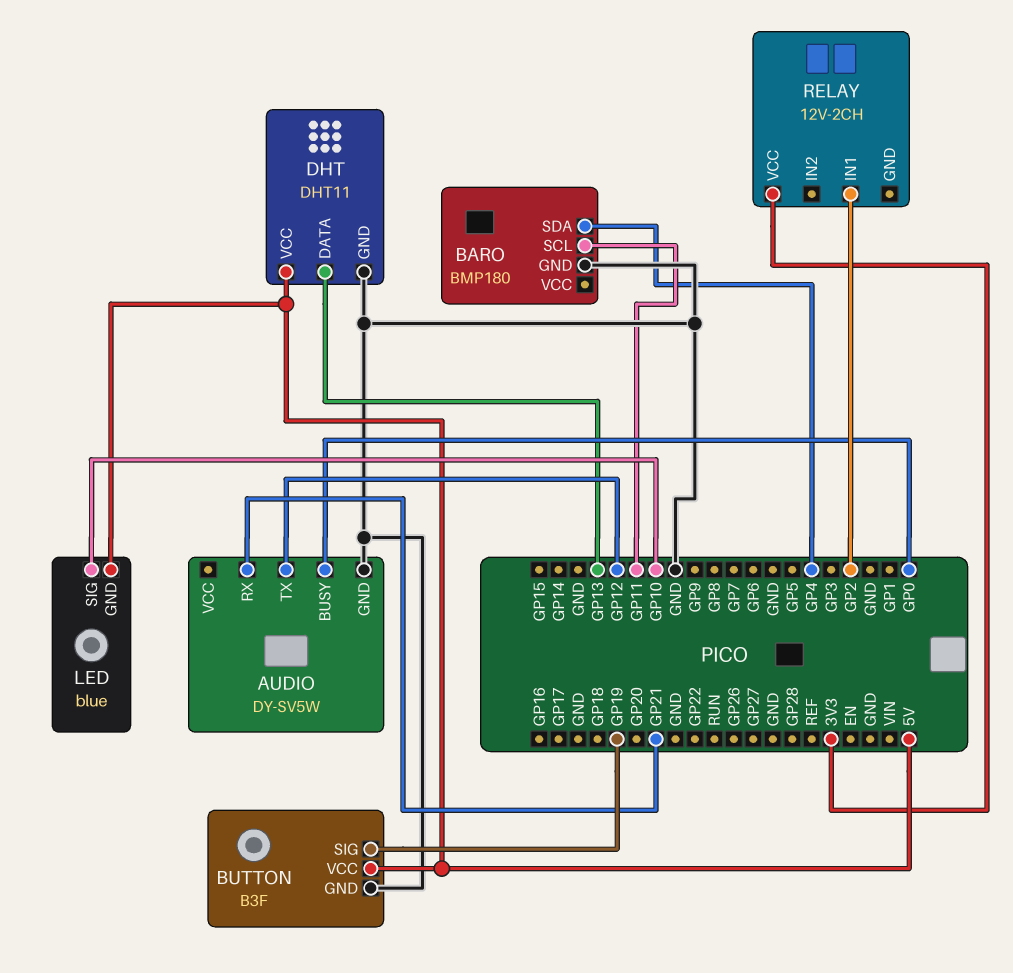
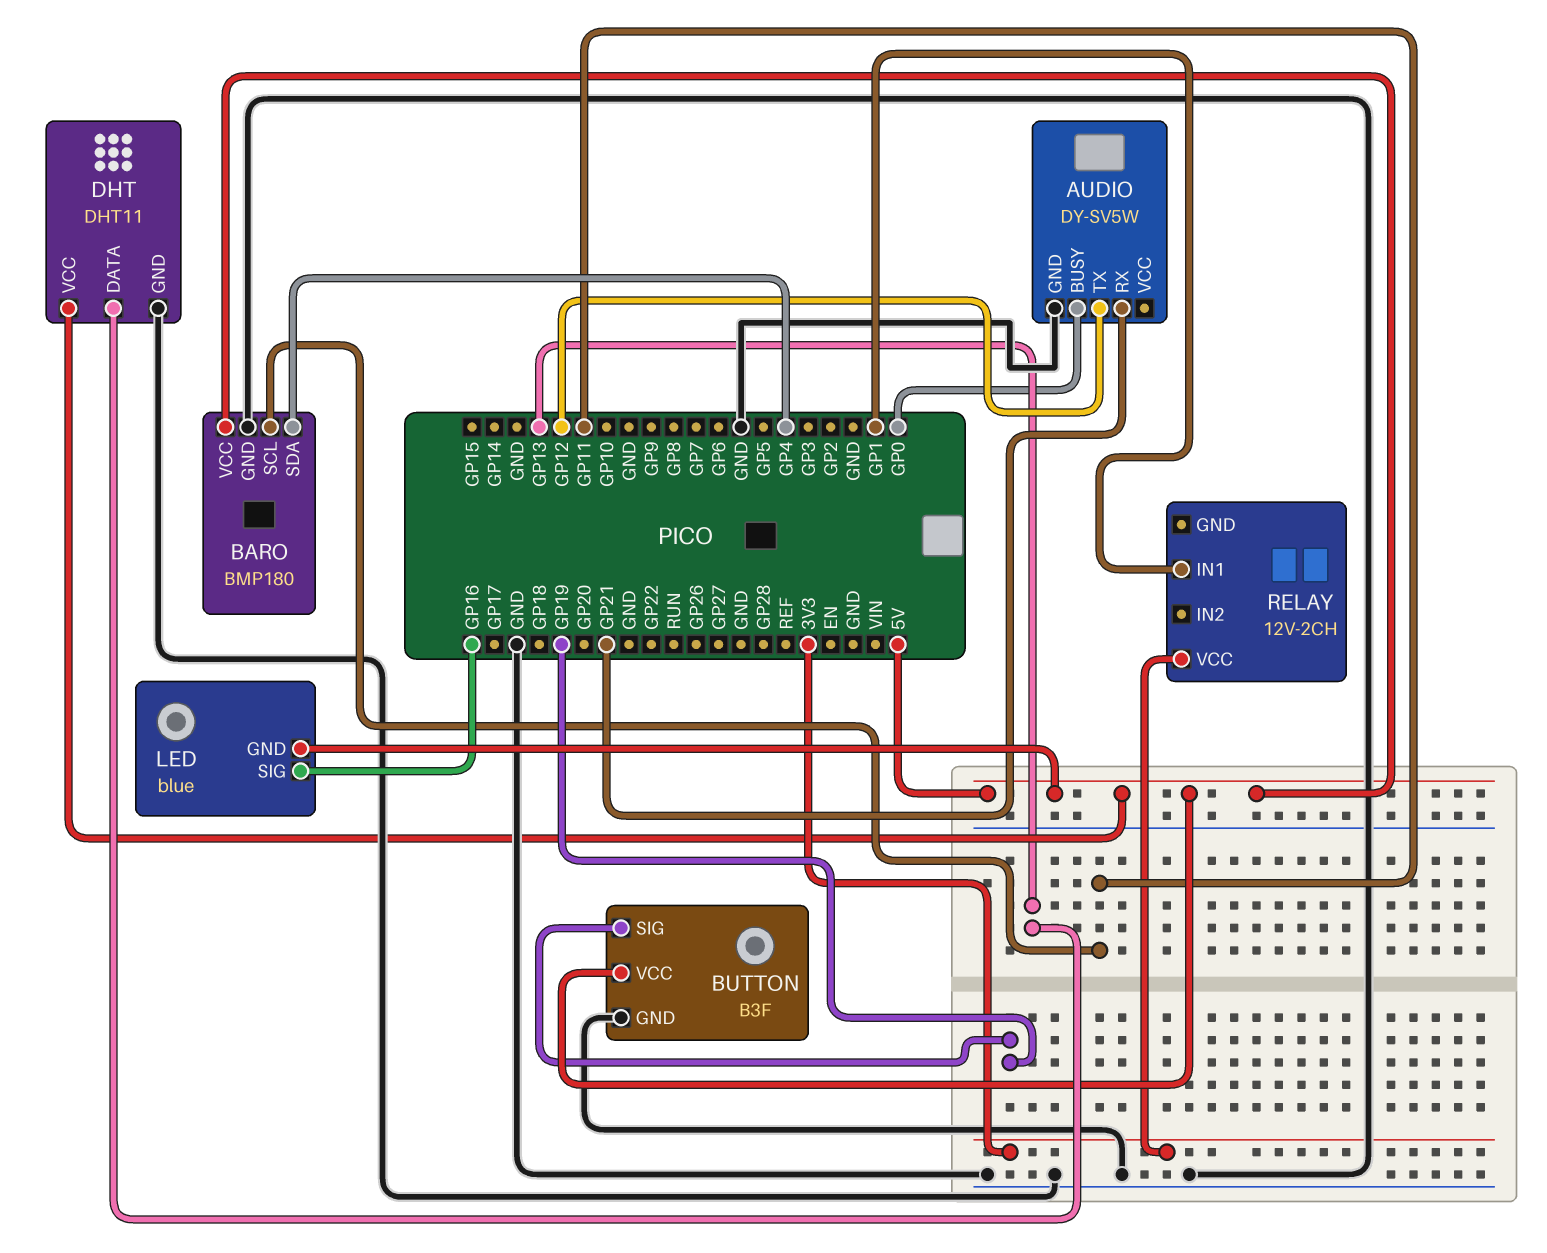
BARO pin VCC: none -> 5V
LED pin SIG: GP10 -> GP16
RELAY pin IN1: GP2 -> GP1

